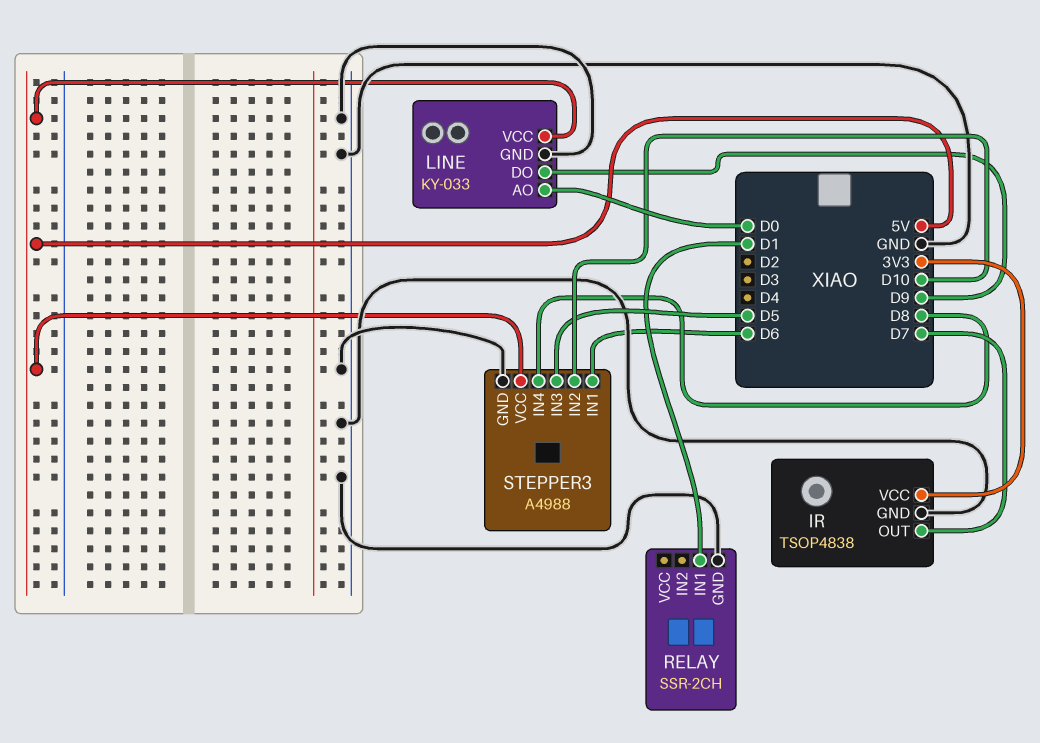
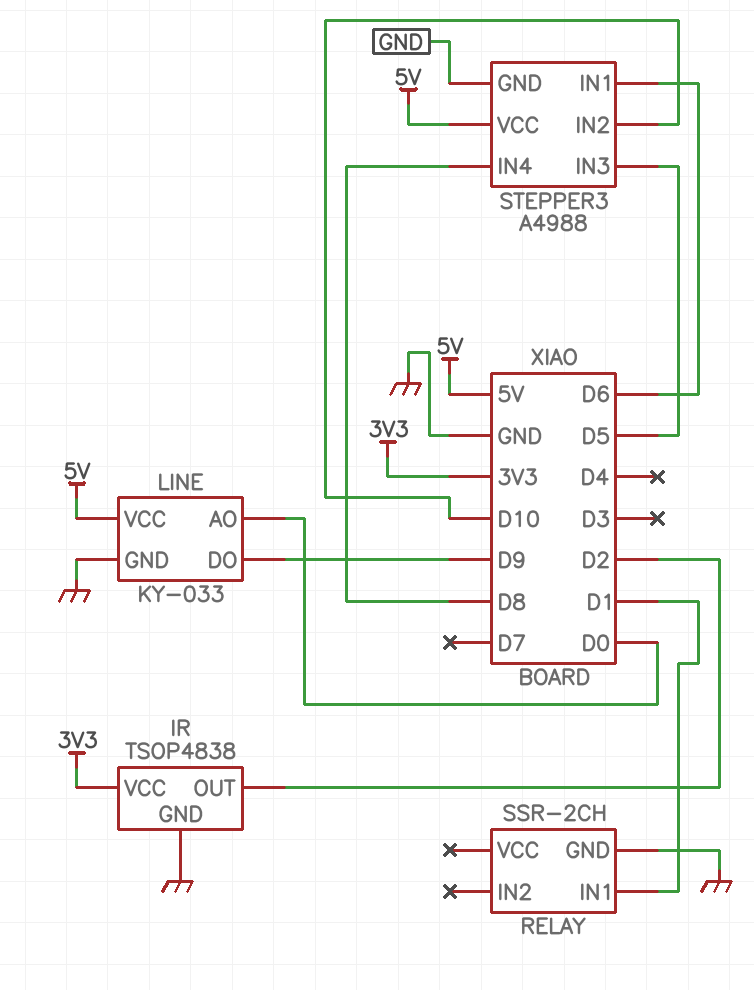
IR pin OUT: D7 -> D2

